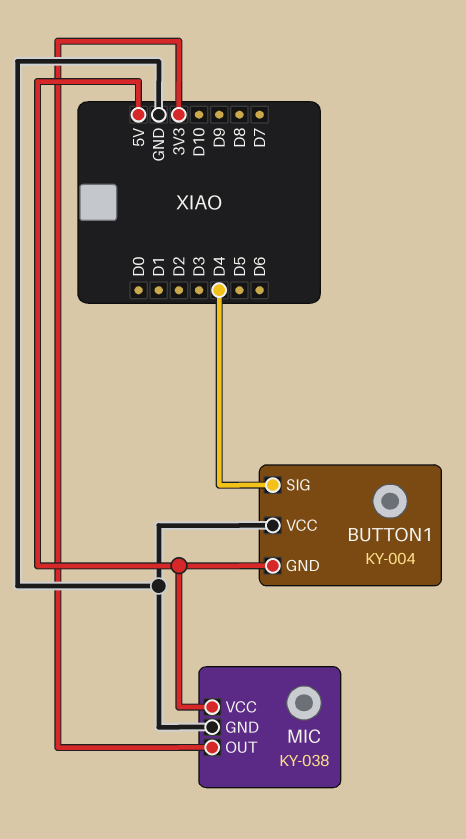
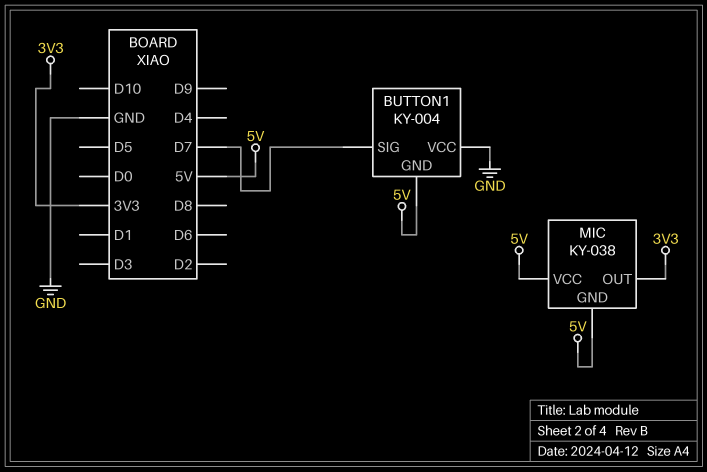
BUTTON1 pin SIG: D4 -> D7
MIC pin GND: GND -> 5V

